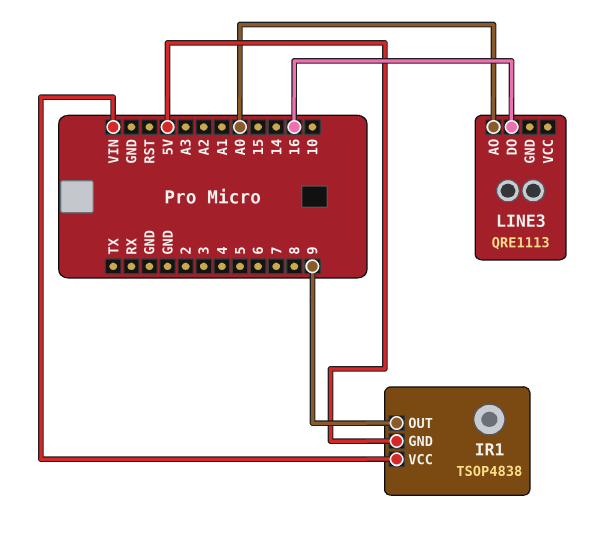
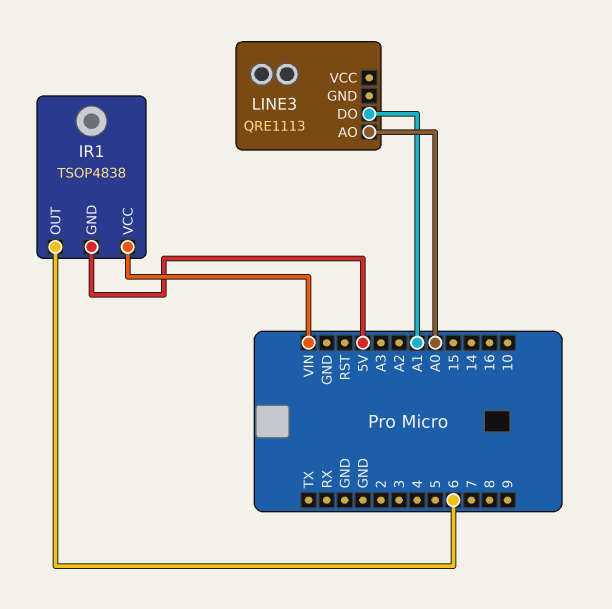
IR1 pin OUT: 9 -> 6
LINE3 pin DO: 16 -> A1

